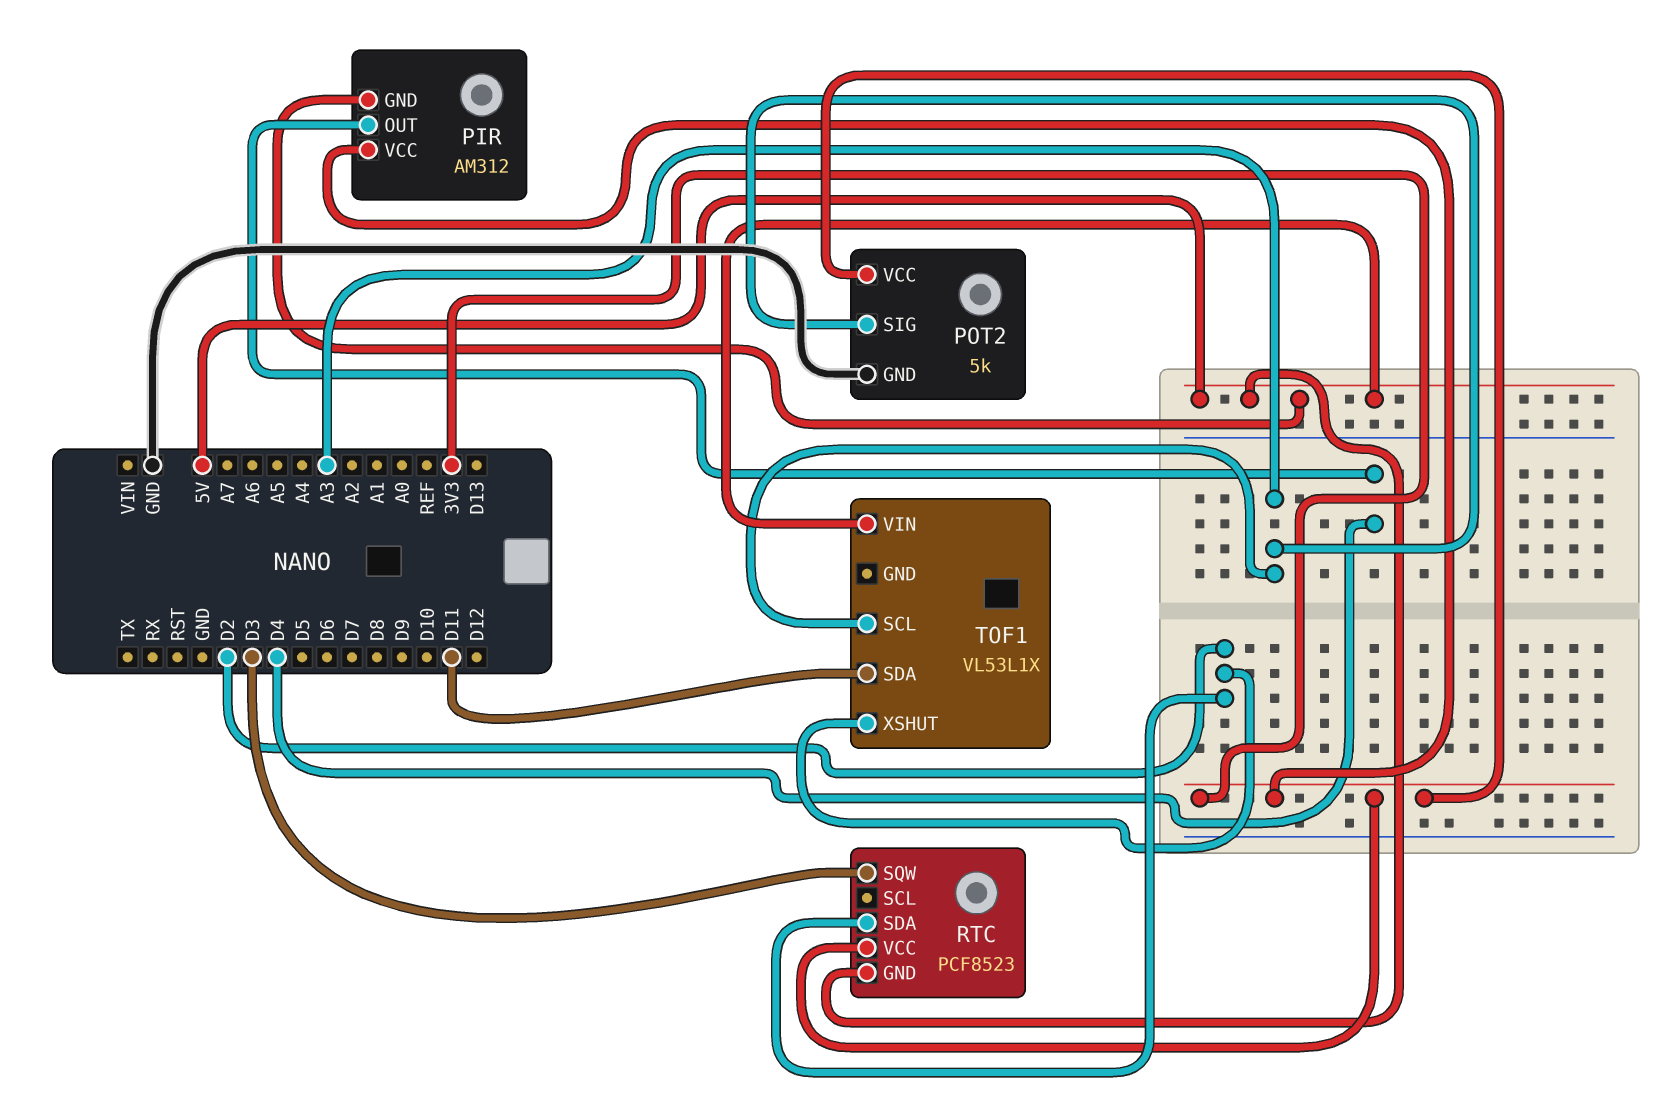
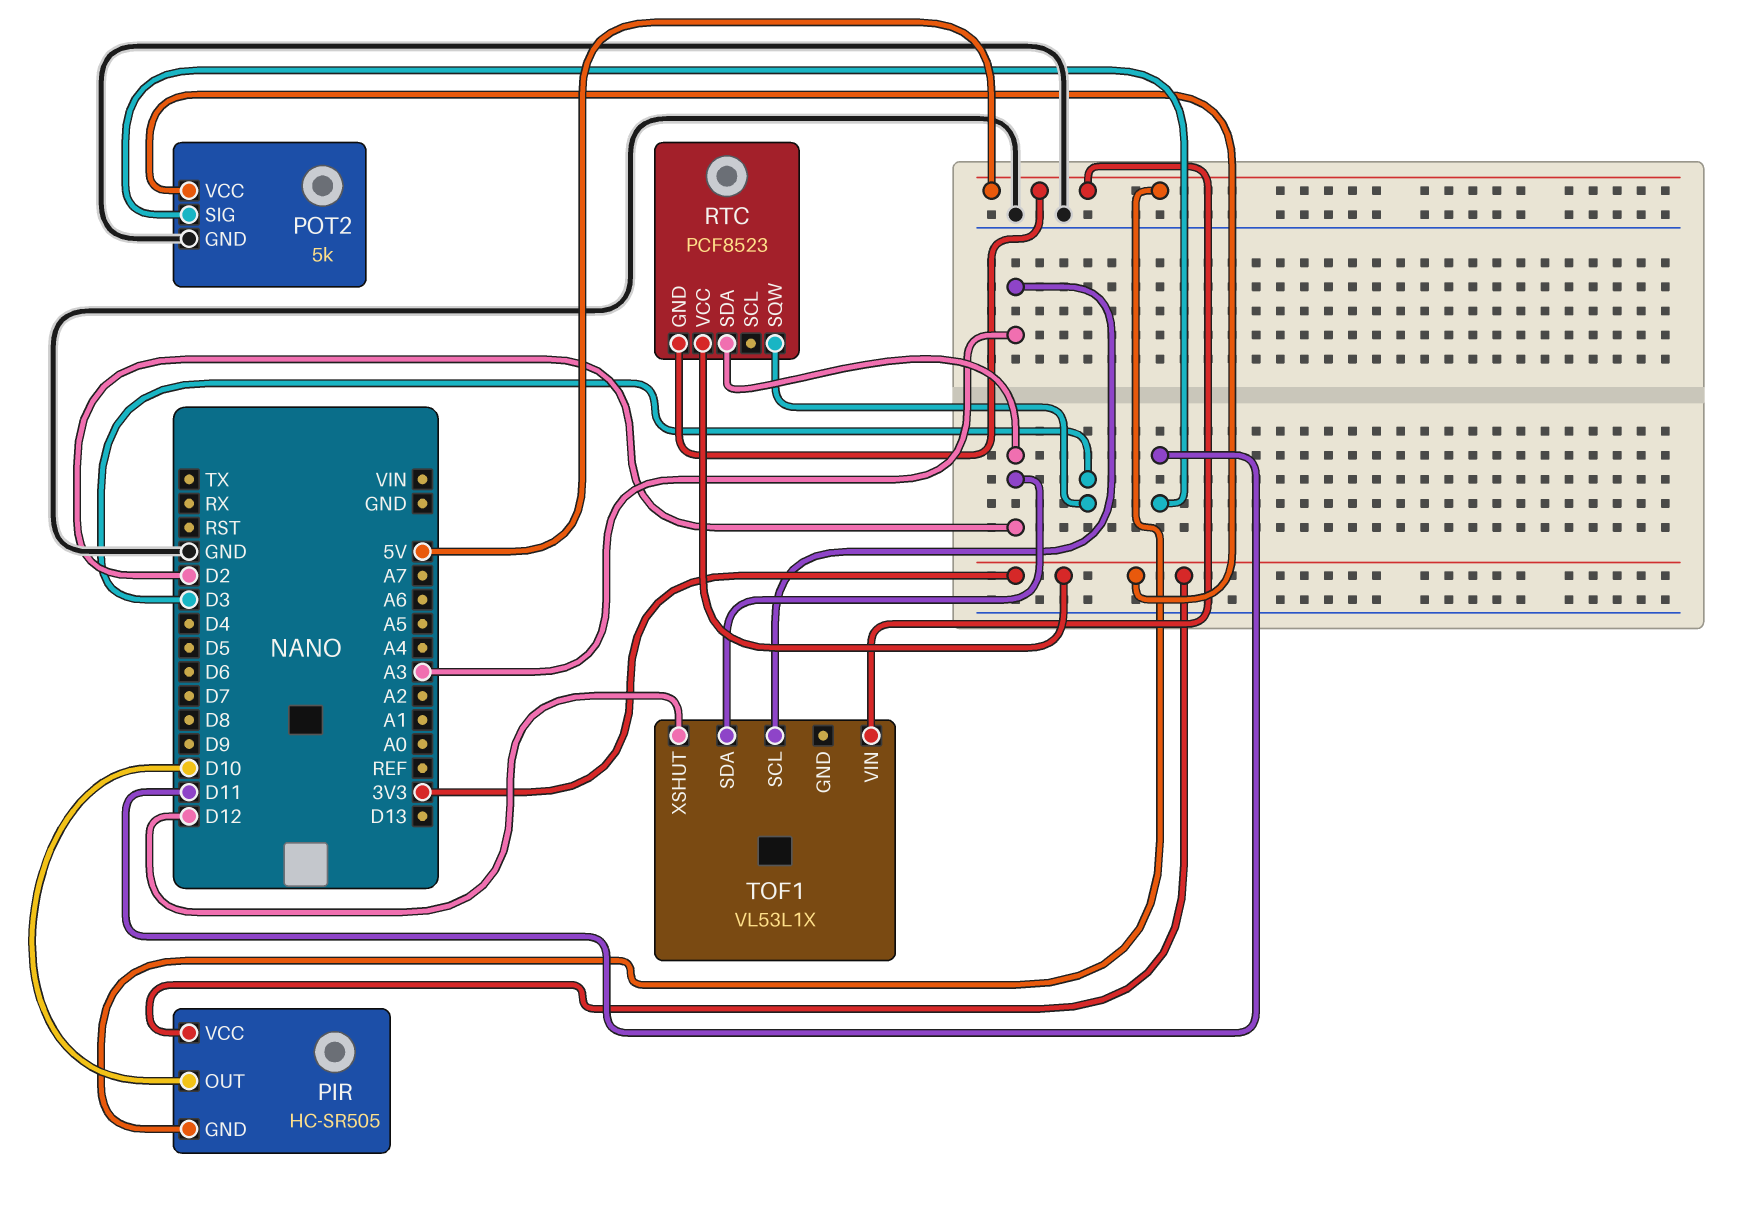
PIR: AM312 -> HC-SR505
PIR pin OUT: D4 -> D10
POT2 pin SIG: A3 -> D11
TOF1 pin SDA: D11 -> D2
TOF1 pin XSHUT: D2 -> D12

